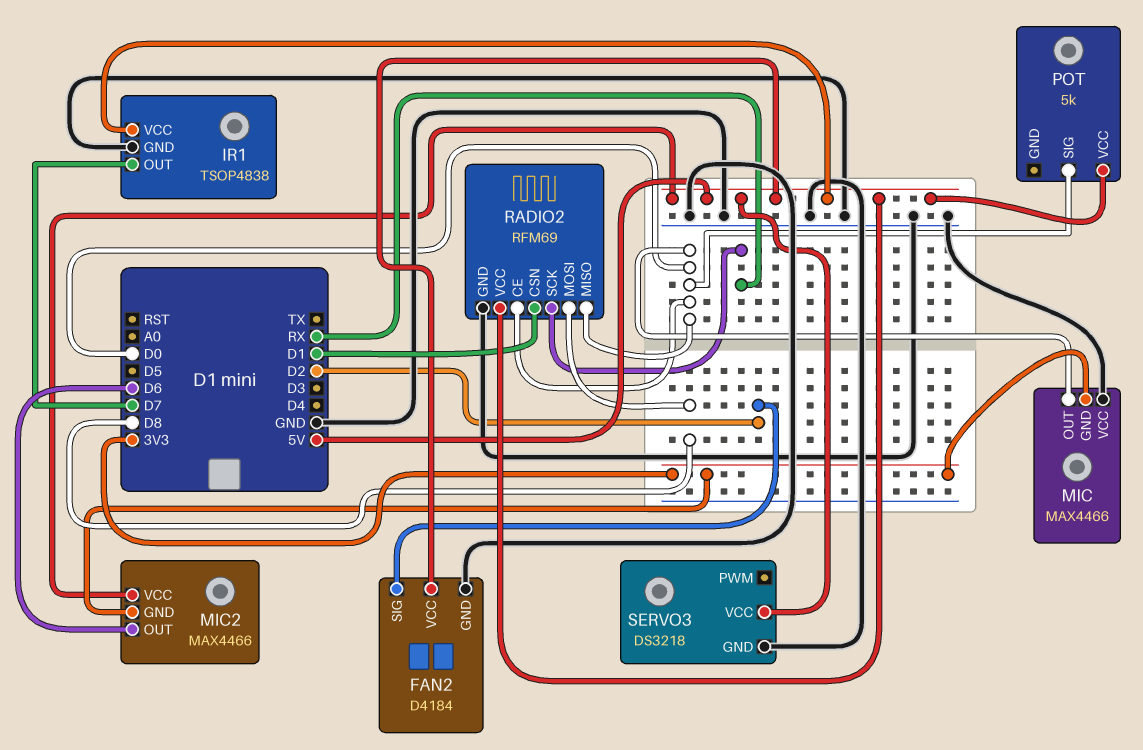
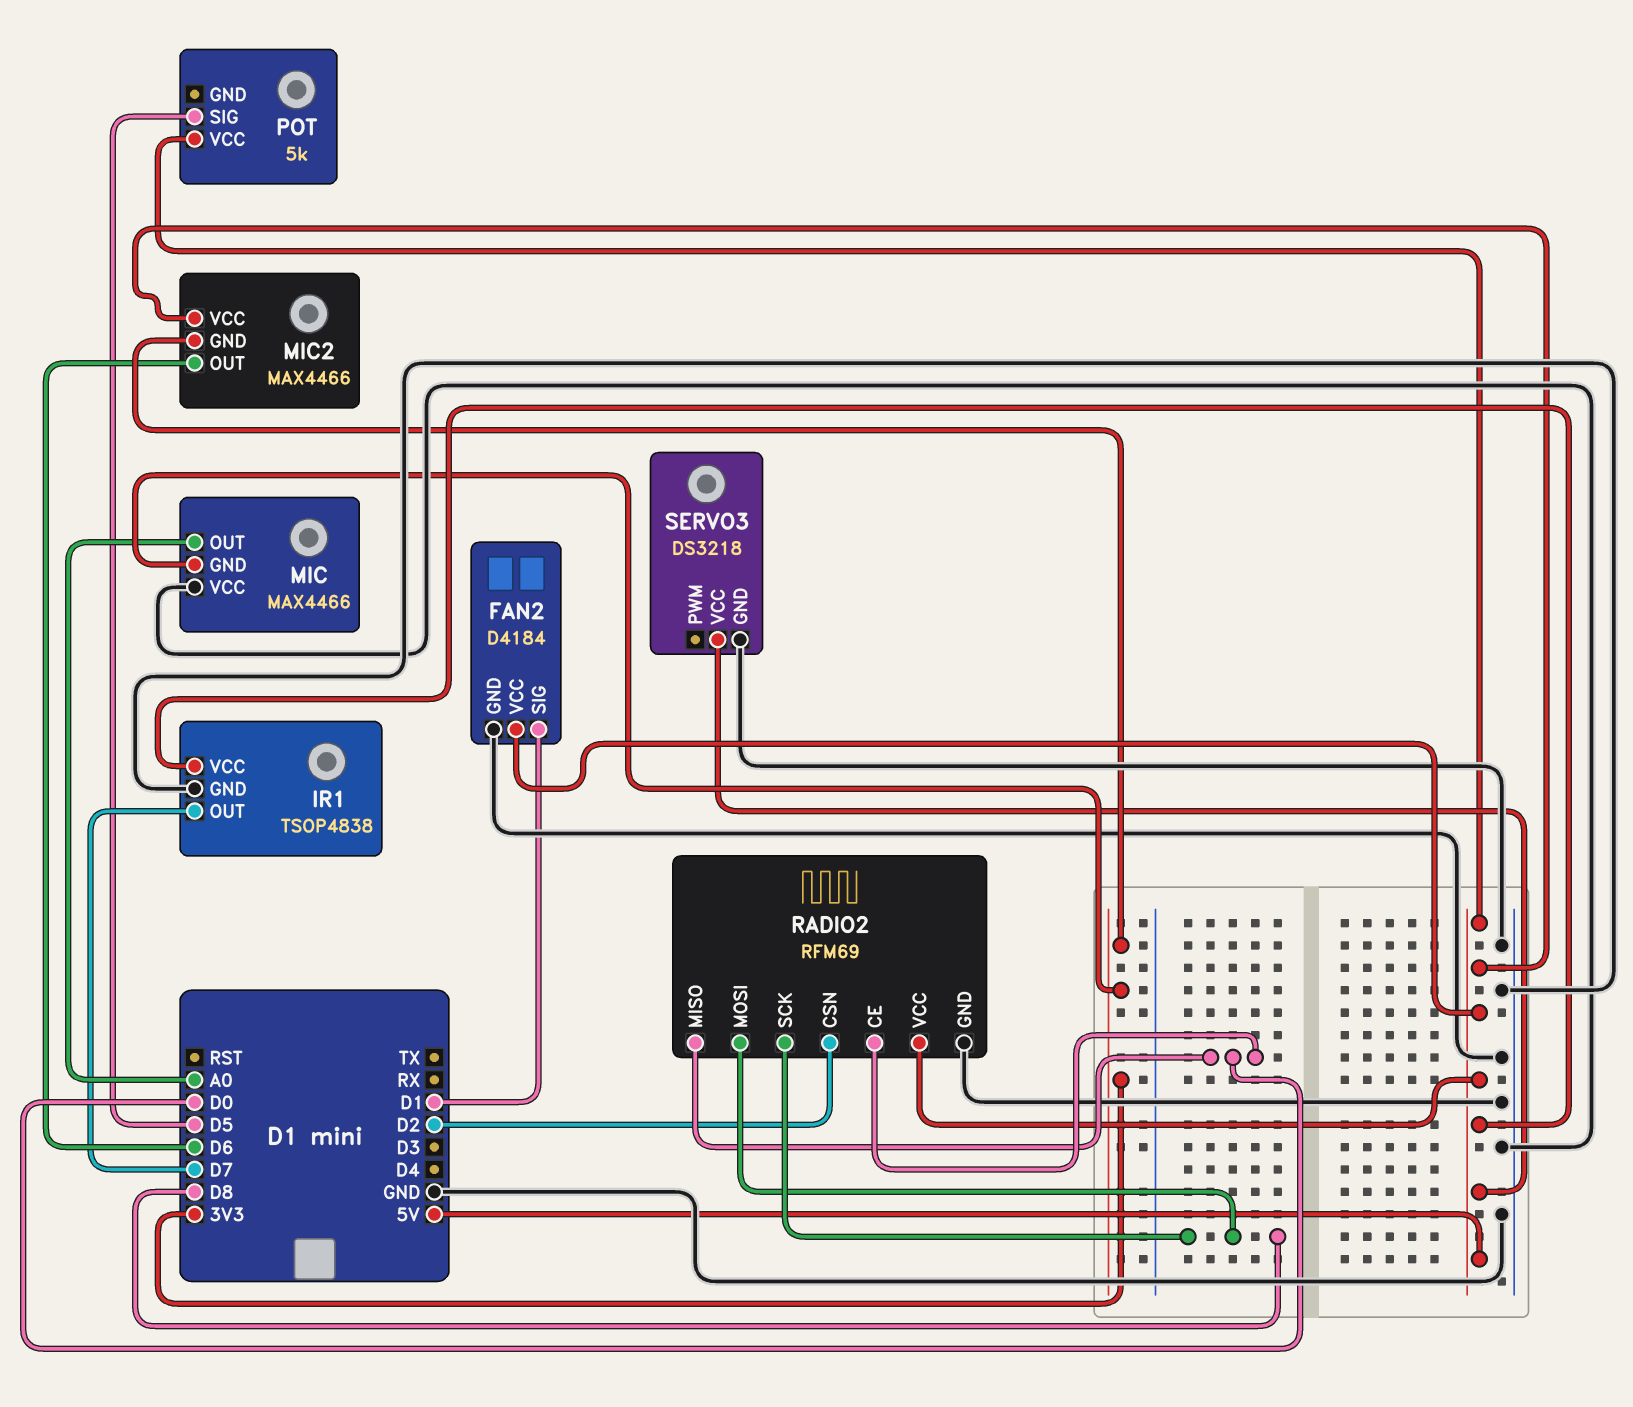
FAN2 pin SIG: D2 -> D1
MIC pin OUT: D0 -> A0
POT pin SIG: D0 -> D5
RADIO2 pin CSN: D1 -> D2
RADIO2 pin SCK: RX -> D8

